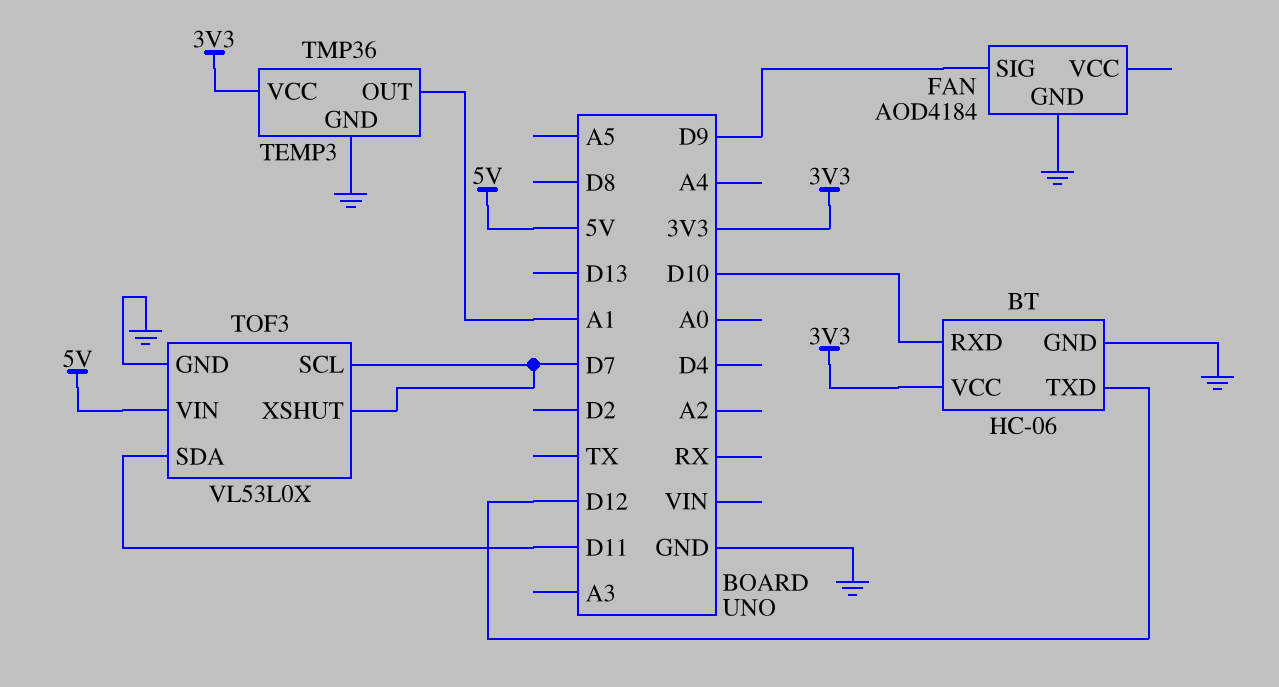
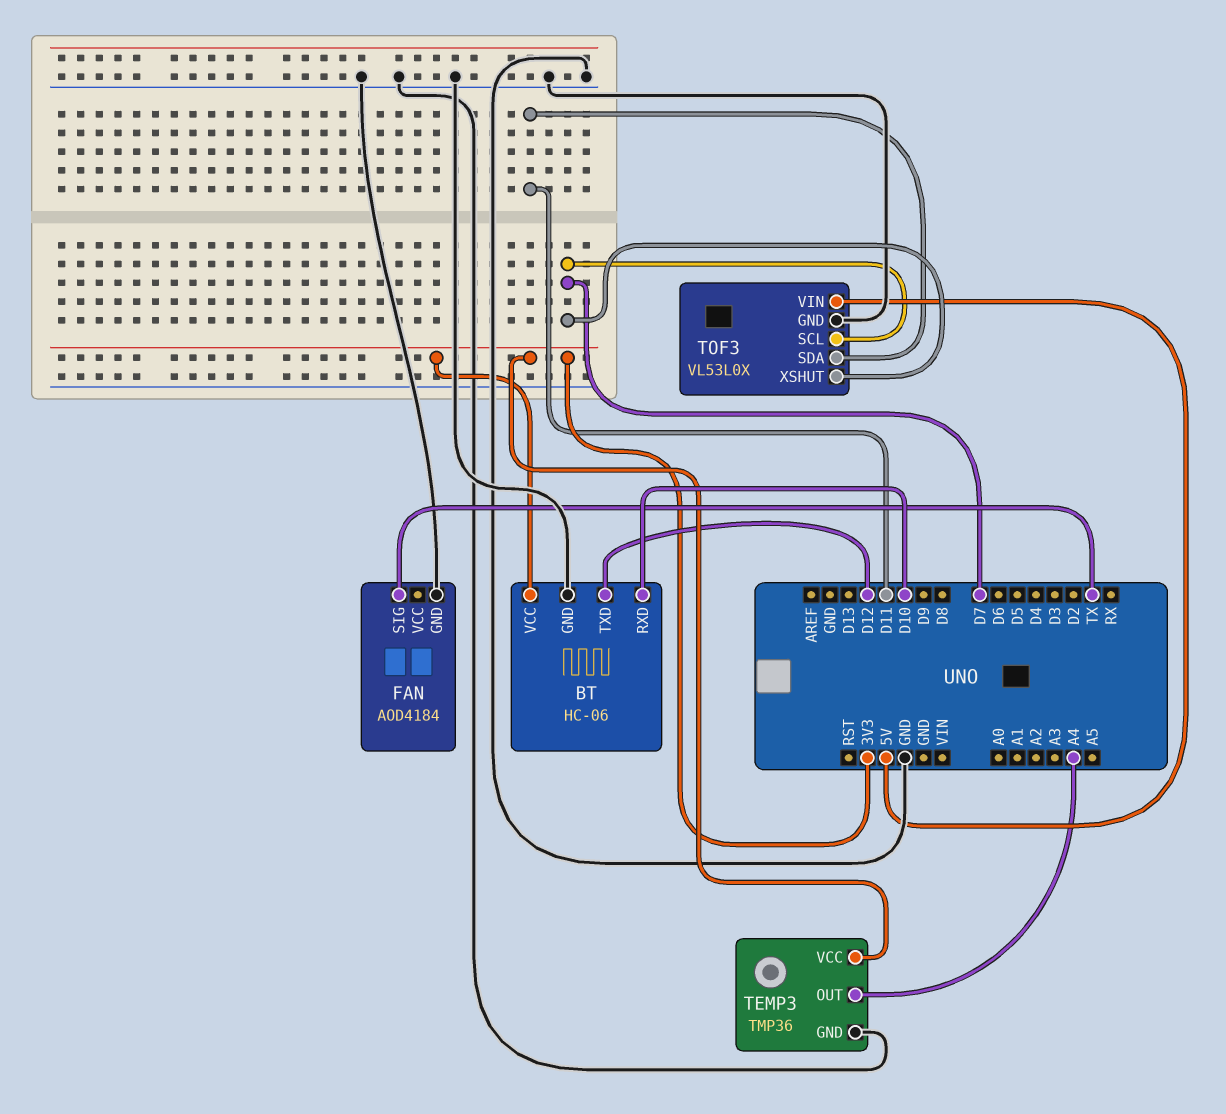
FAN pin SIG: D9 -> TX
TEMP3 pin OUT: A1 -> A4

